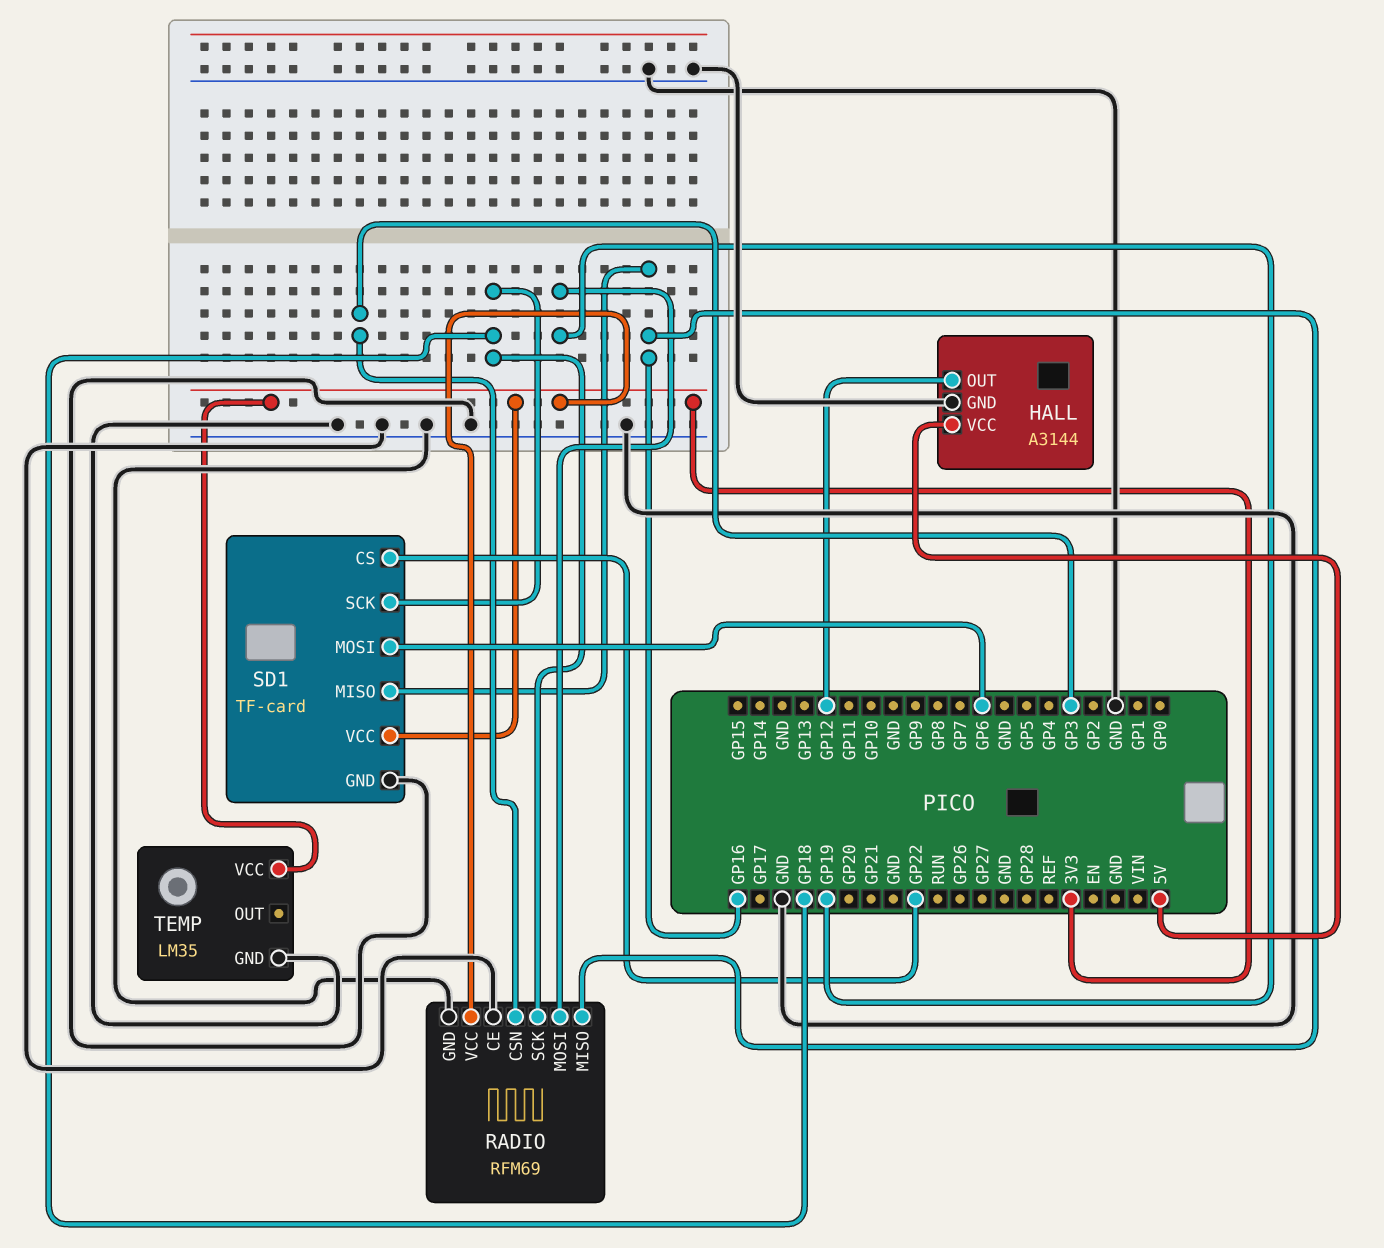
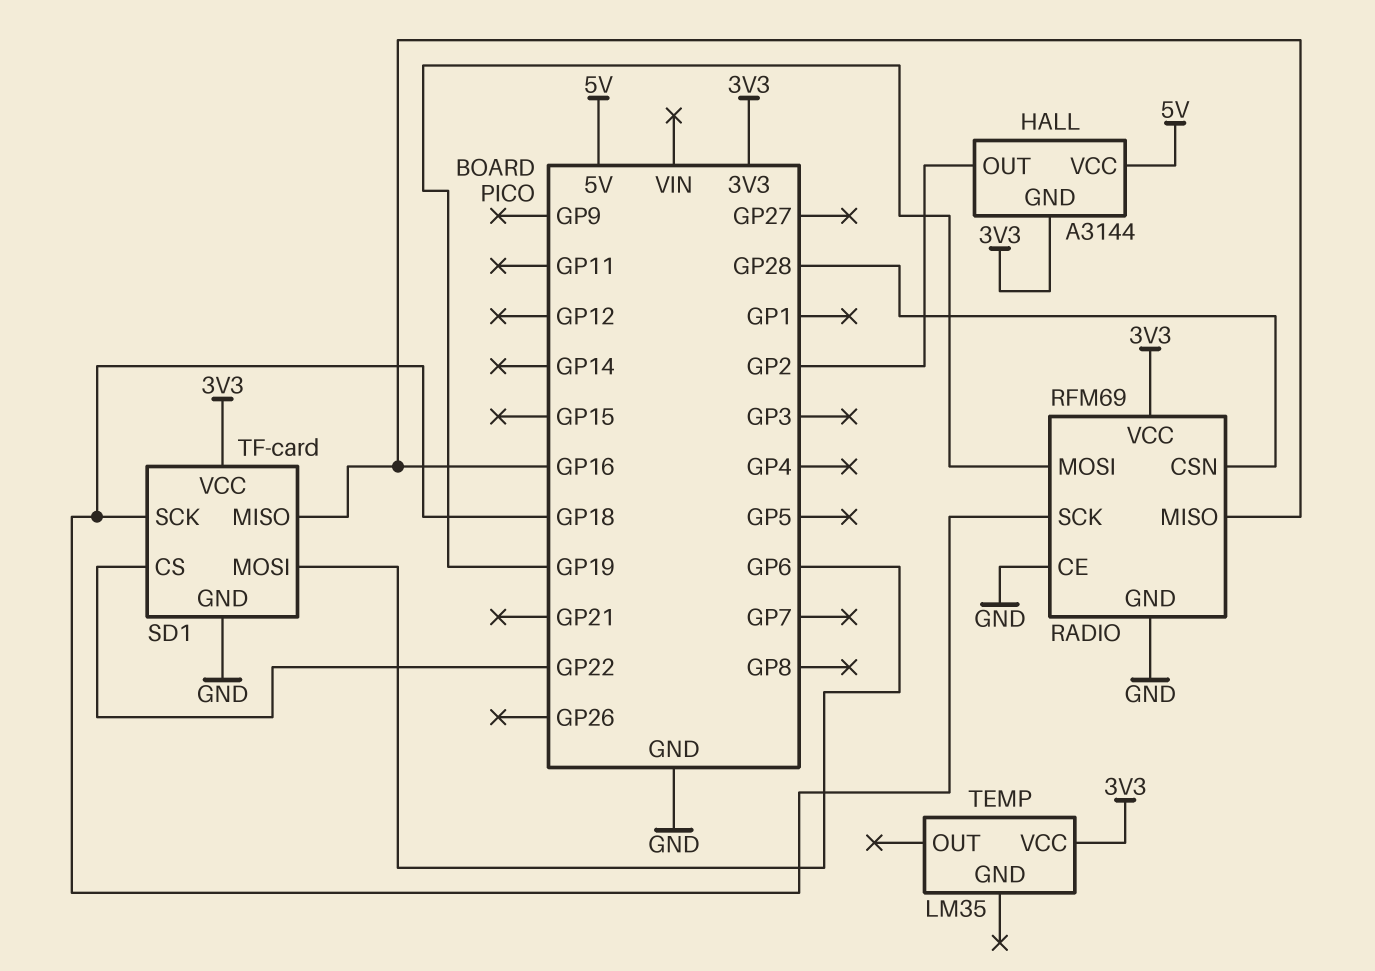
HALL pin GND: GND -> 3V3
HALL pin OUT: GP12 -> GP2
RADIO pin CSN: GP3 -> GP28
TEMP pin GND: GND -> none

